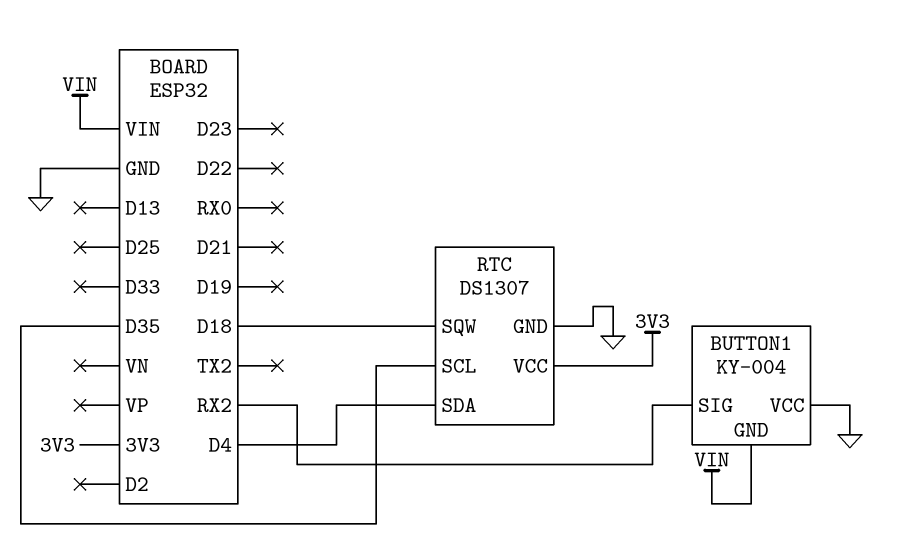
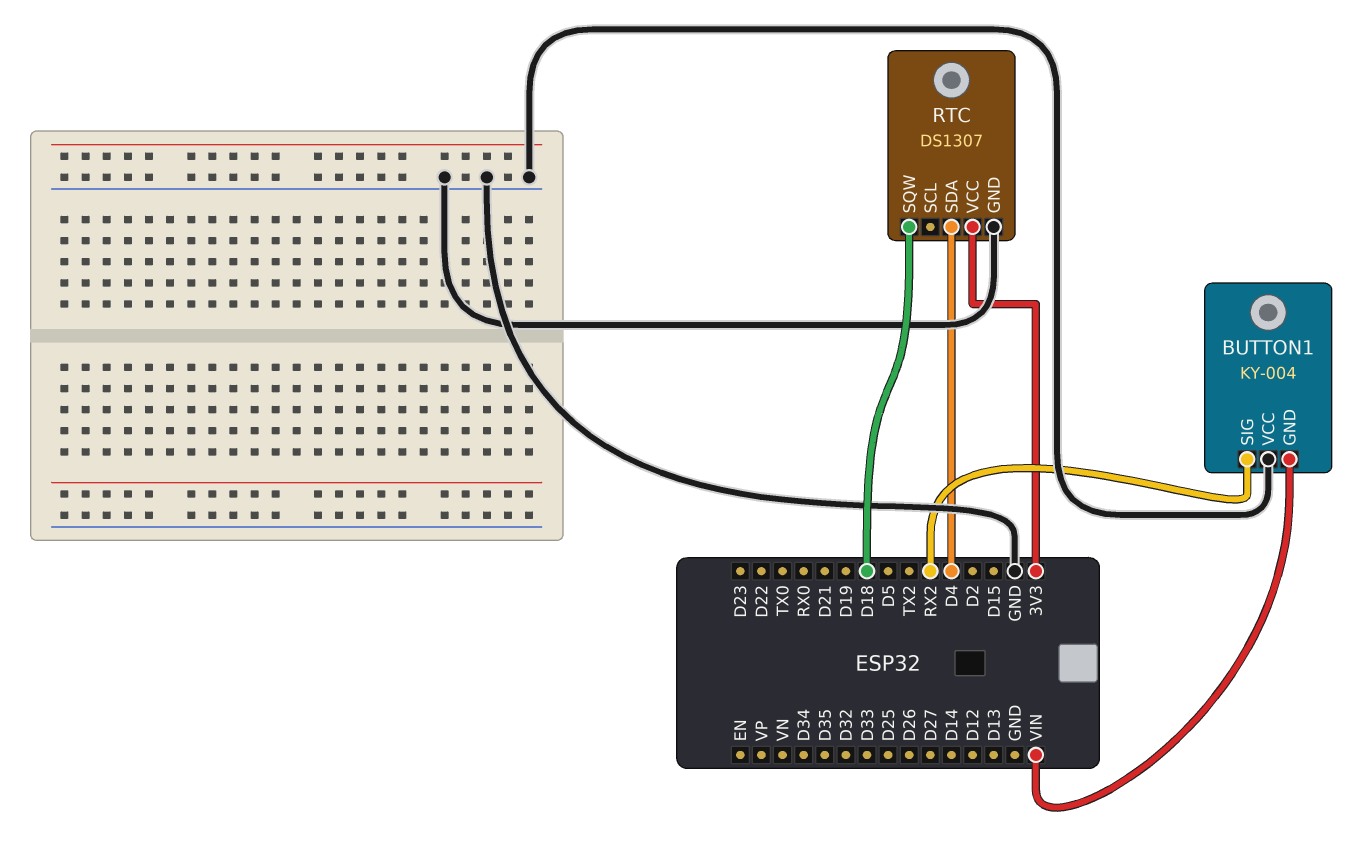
RTC pin SCL: D35 -> none

